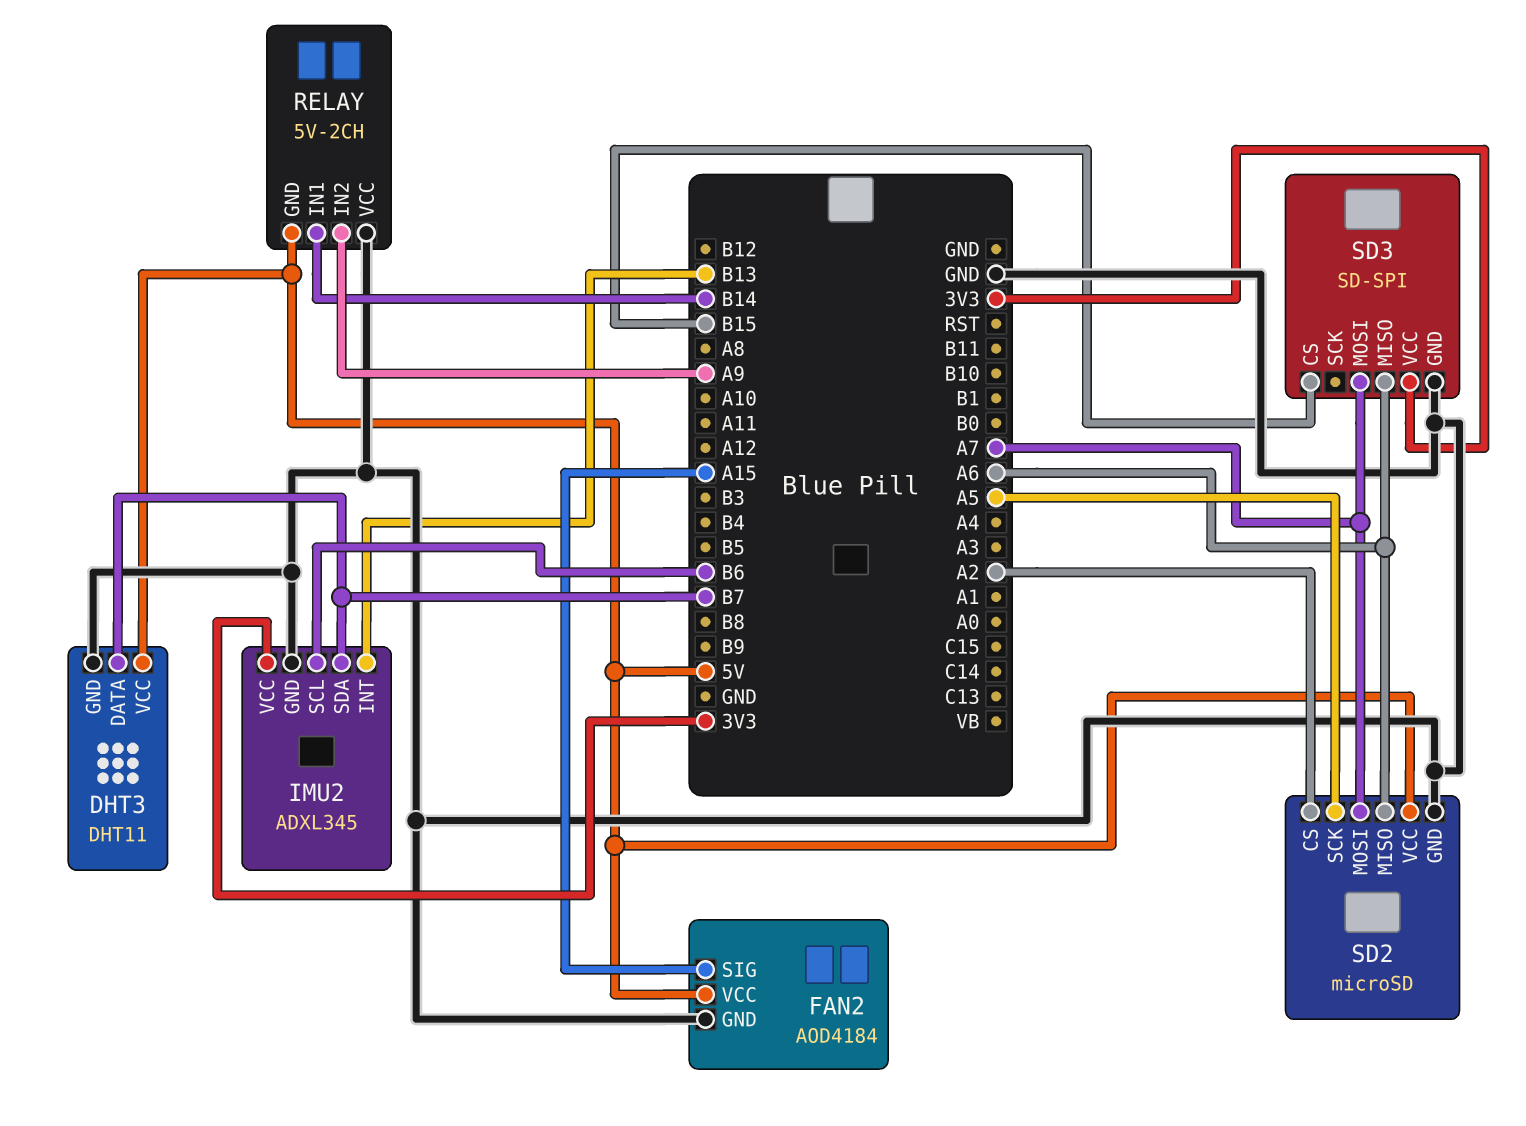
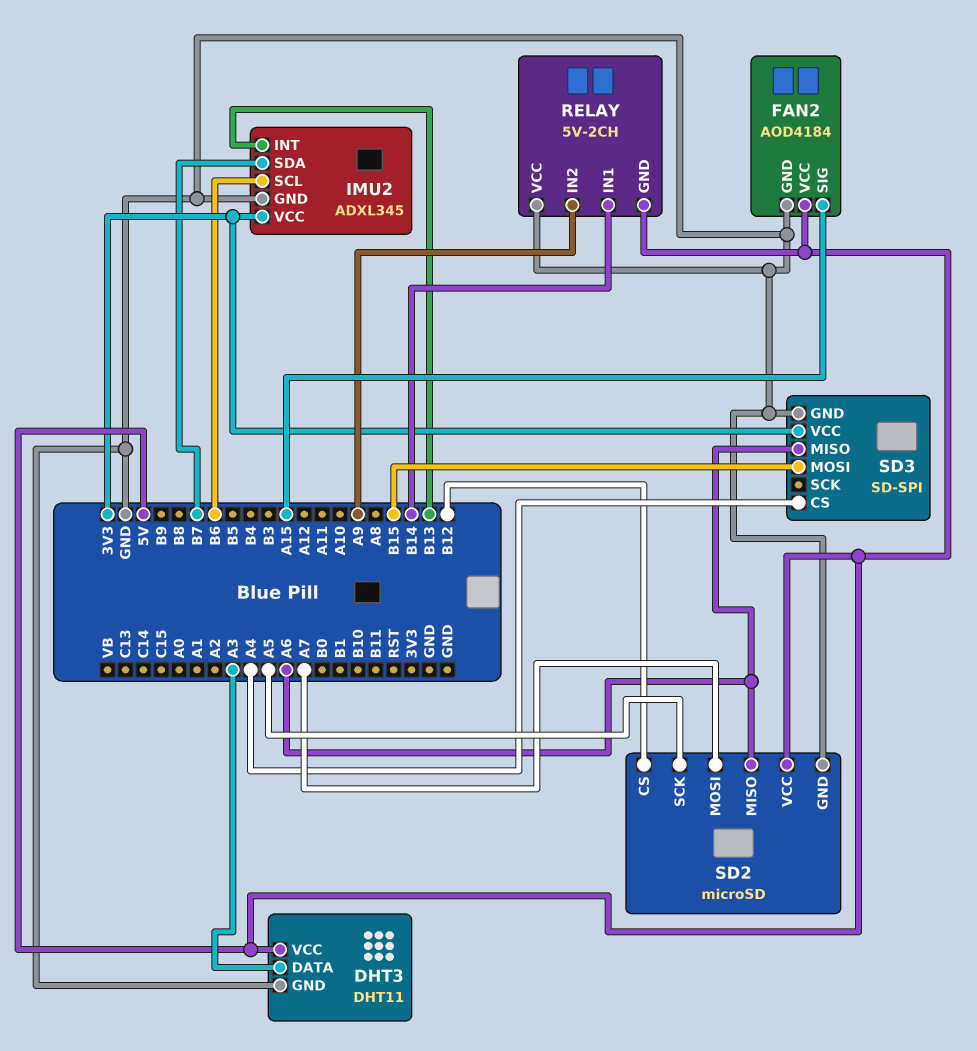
DHT3 pin DATA: B7 -> A3
SD2 pin CS: A2 -> B12
SD3 pin CS: B15 -> A4
SD3 pin MOSI: A7 -> B15

